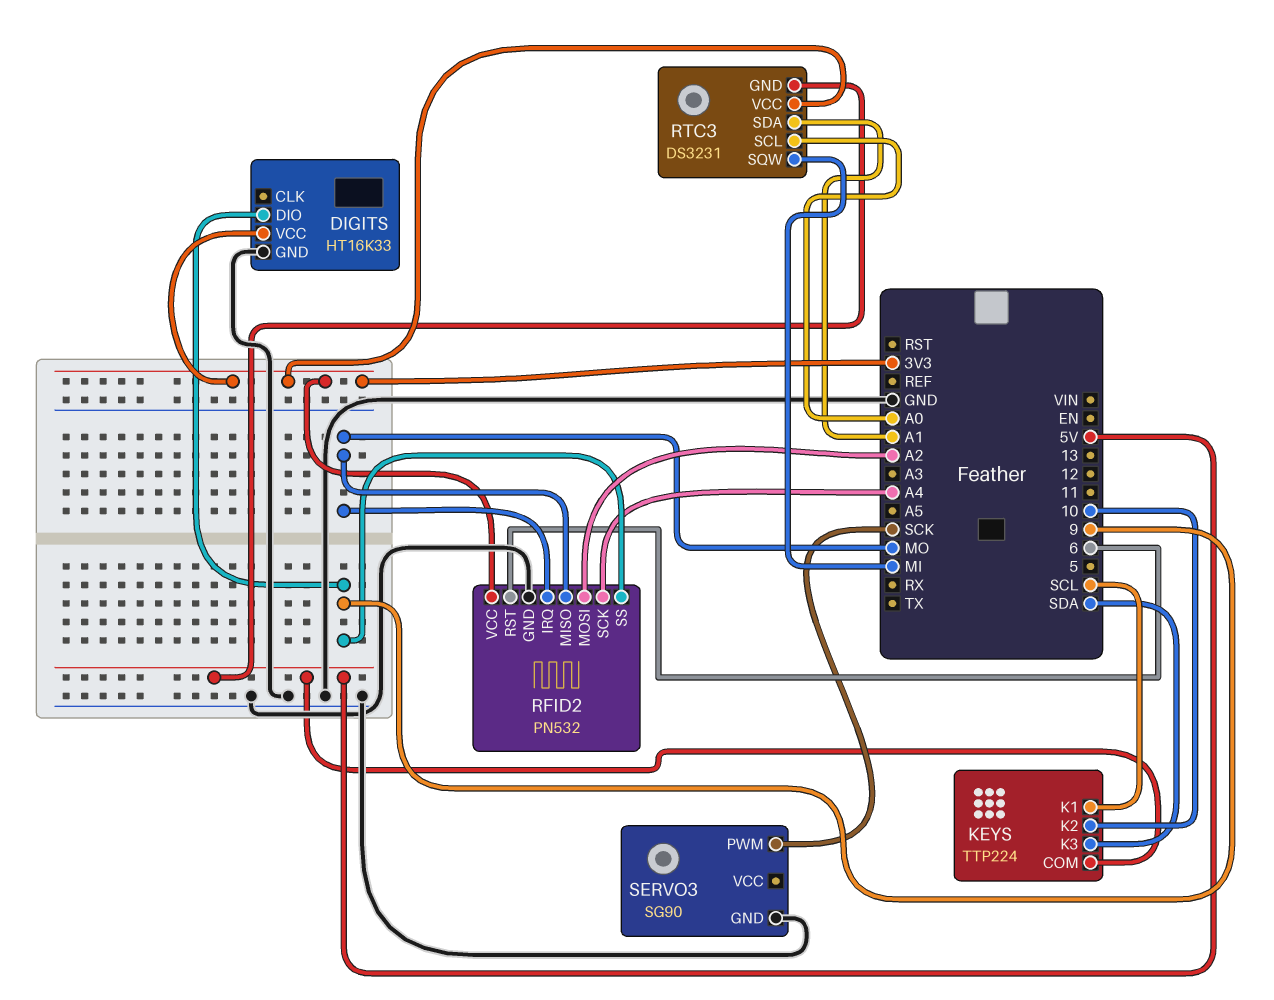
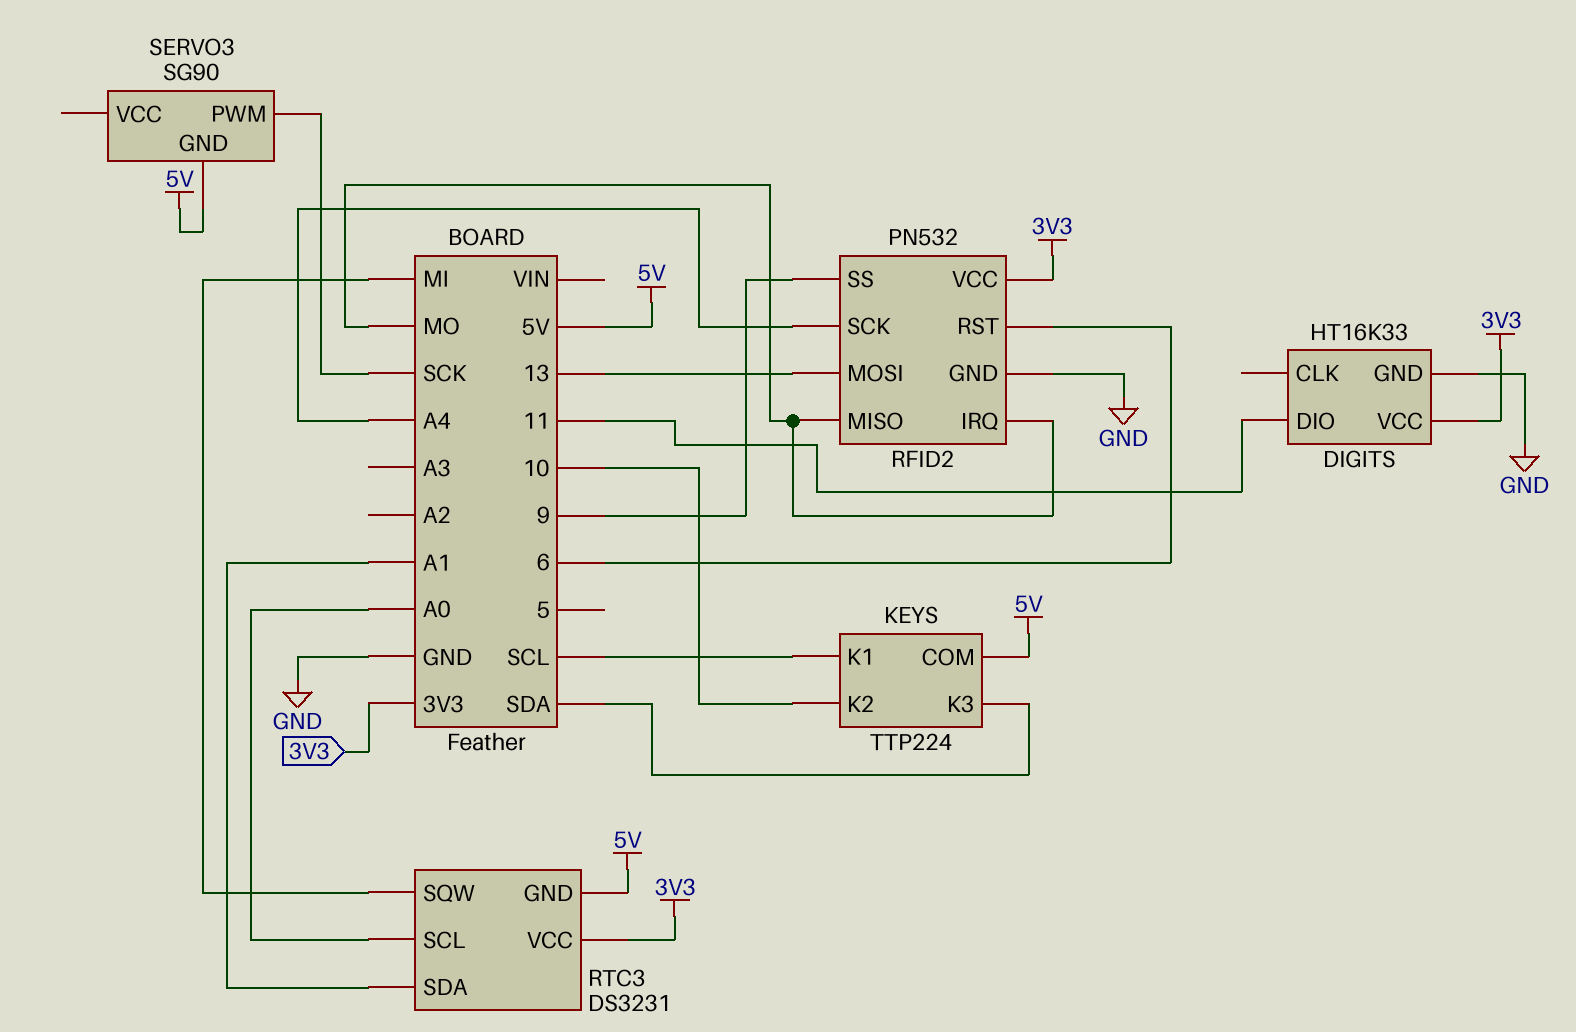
DIGITS pin DIO: 9 -> 11
RFID2 pin MOSI: A2 -> 13
SERVO3 pin GND: GND -> 5V

